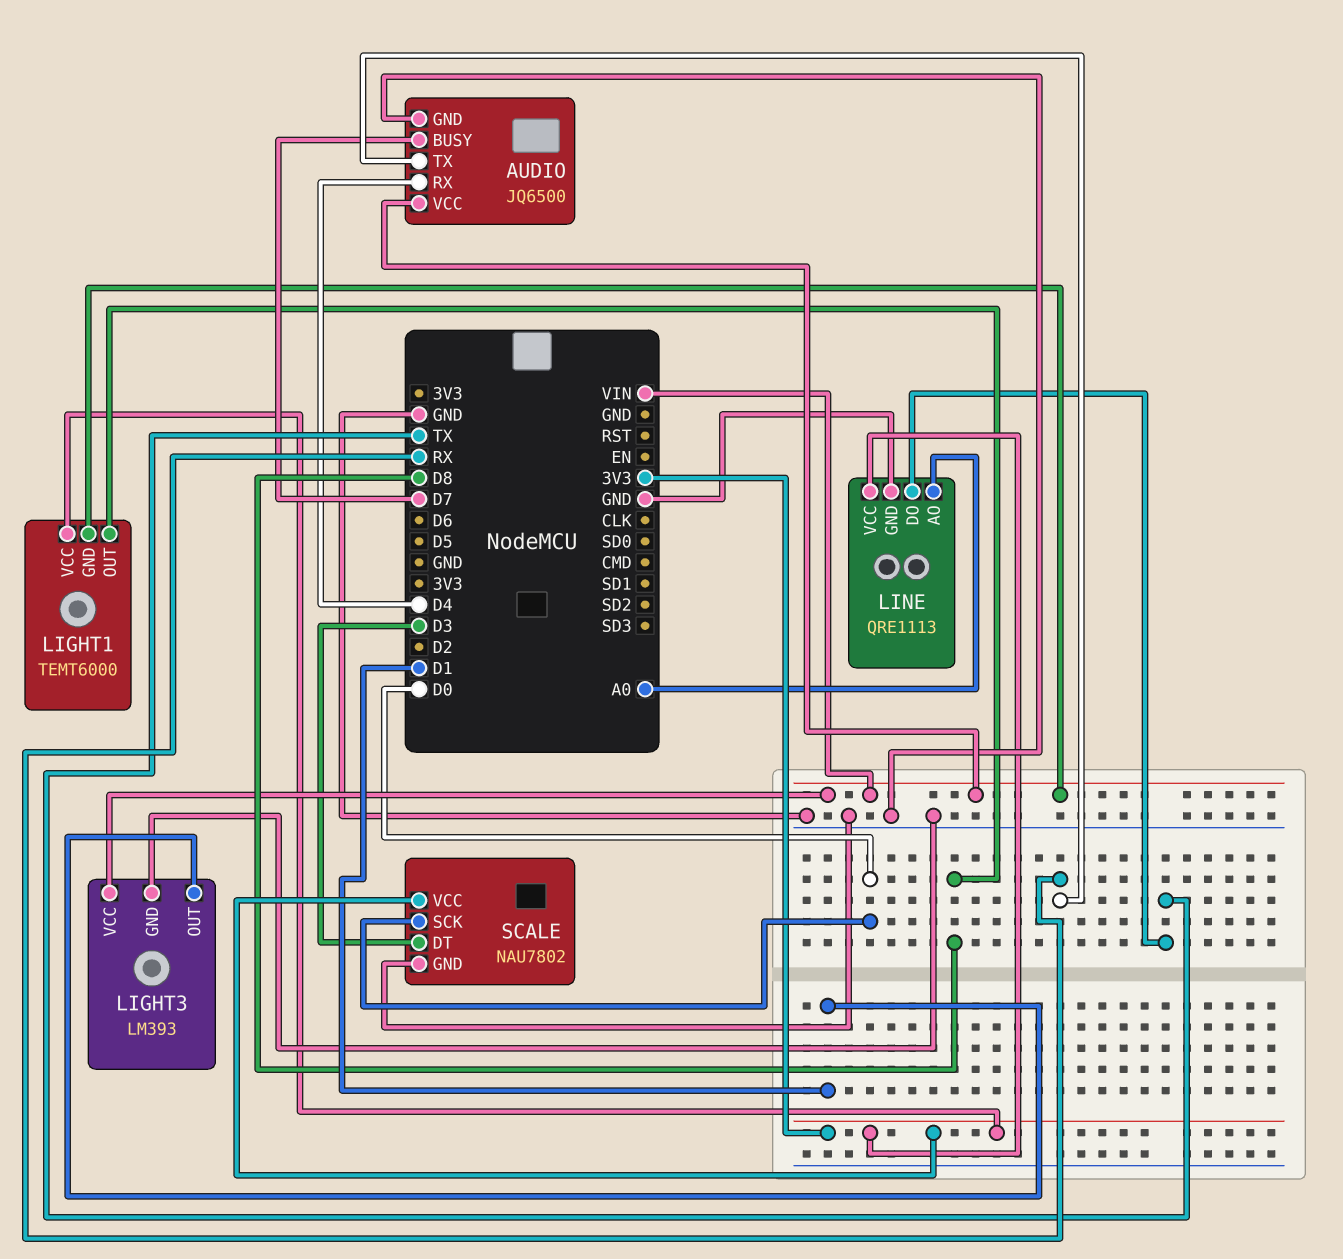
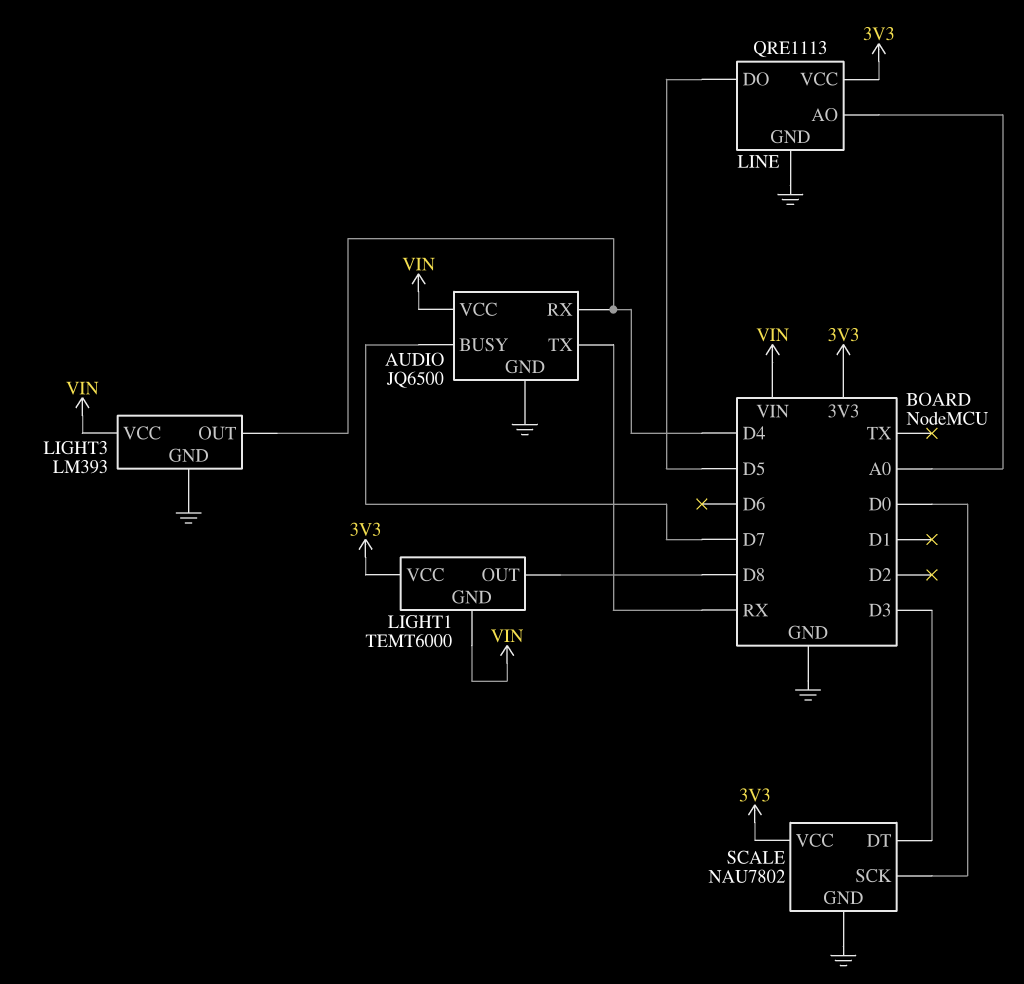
LIGHT3 pin OUT: D1 -> D4
LINE pin DO: TX -> D5

